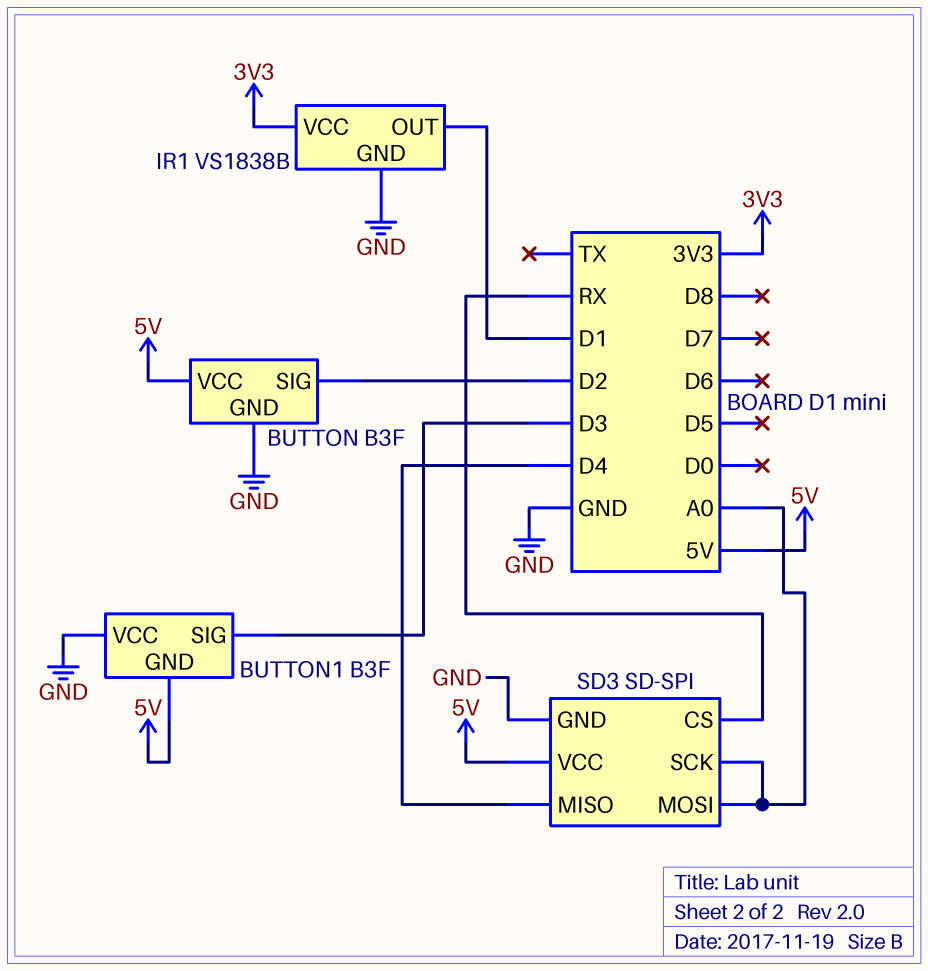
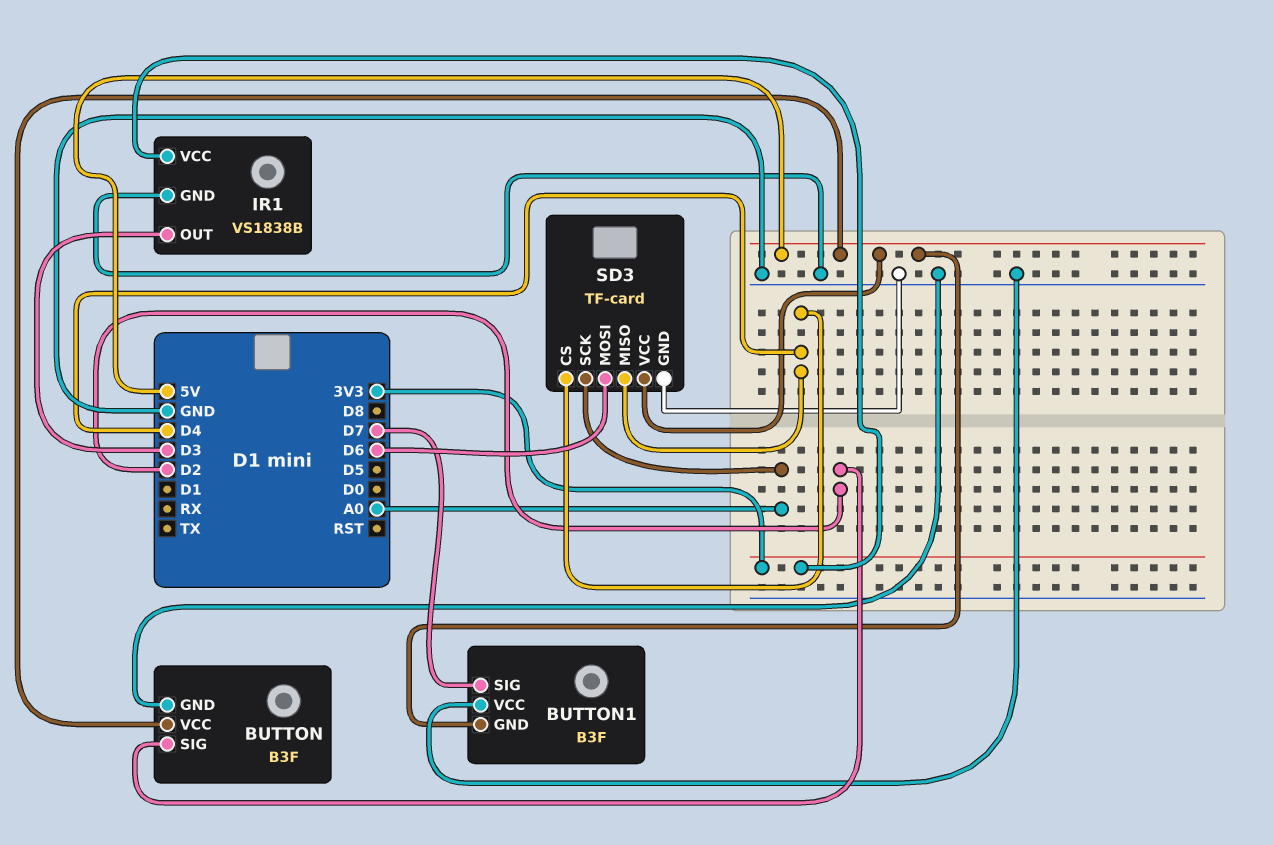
BUTTON1 pin SIG: D3 -> D7
IR1 pin OUT: D1 -> D3
SD3: SD-SPI -> TF-card
SD3 pin CS: RX -> D4
SD3 pin MOSI: A0 -> D6

